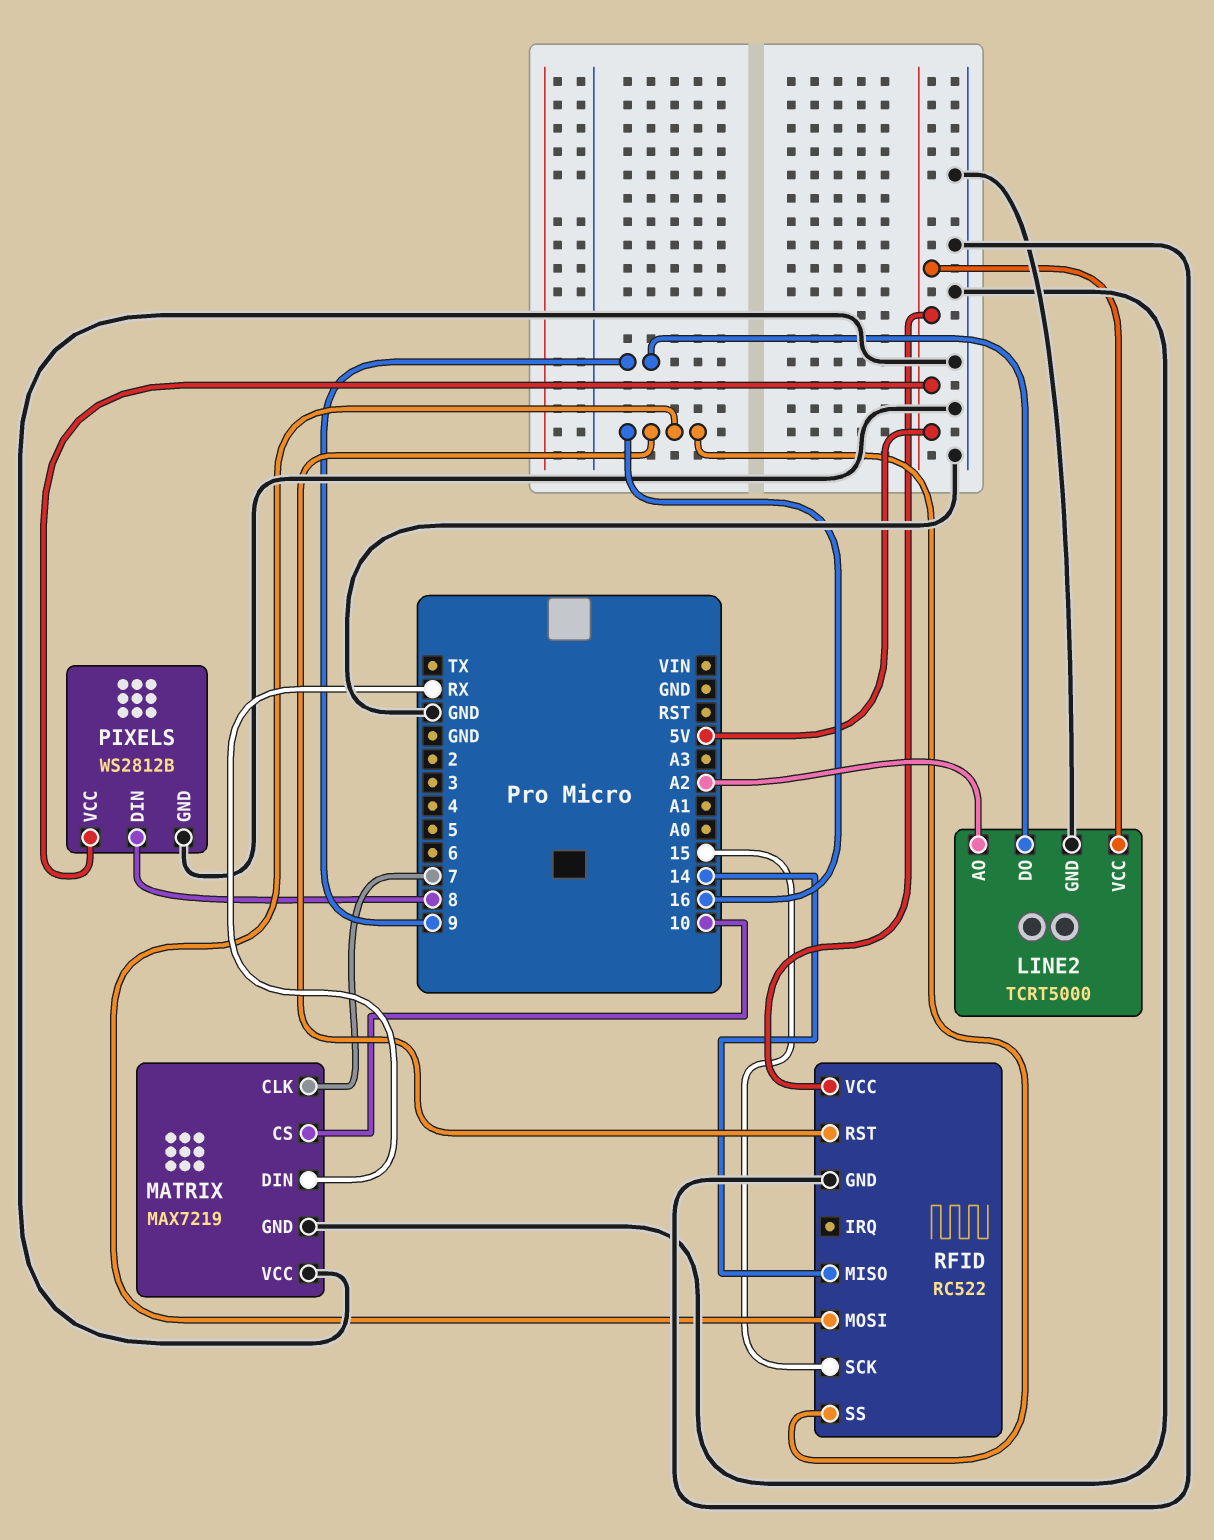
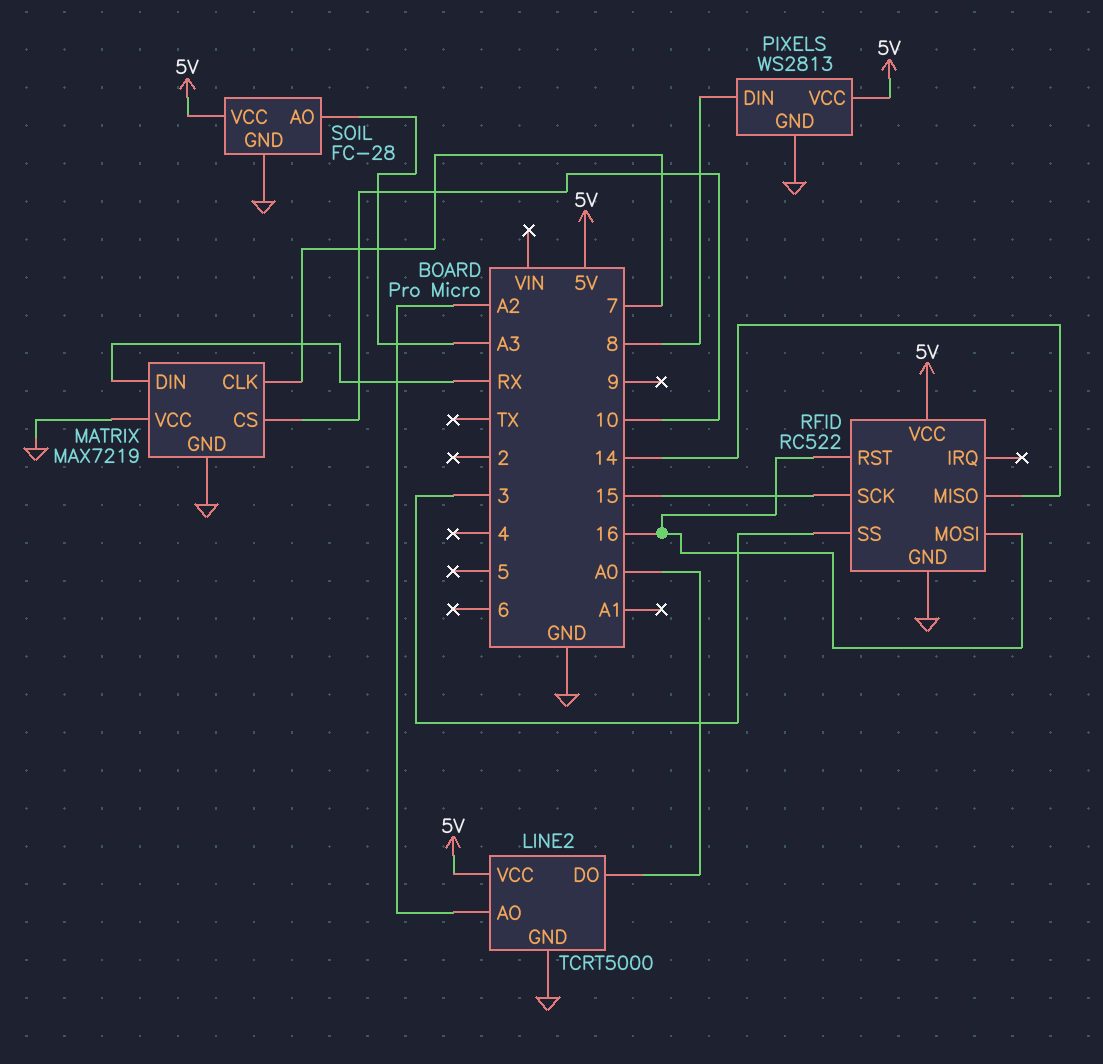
LINE2 pin DO: 9 -> A0
PIXELS: WS2812B -> WS2813
RFID pin SS: 16 -> 3
SOIL: none -> FC-28
SOIL pin AO: none -> A3
SOIL pin GND: none -> GND
SOIL pin VCC: none -> 5V

